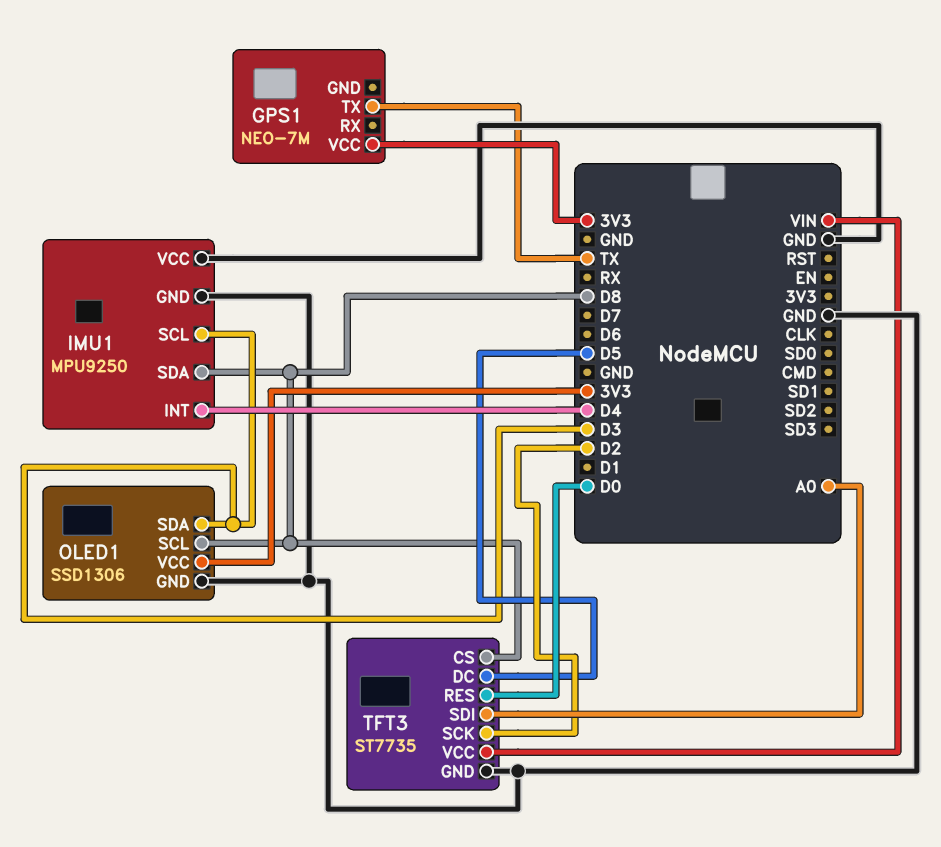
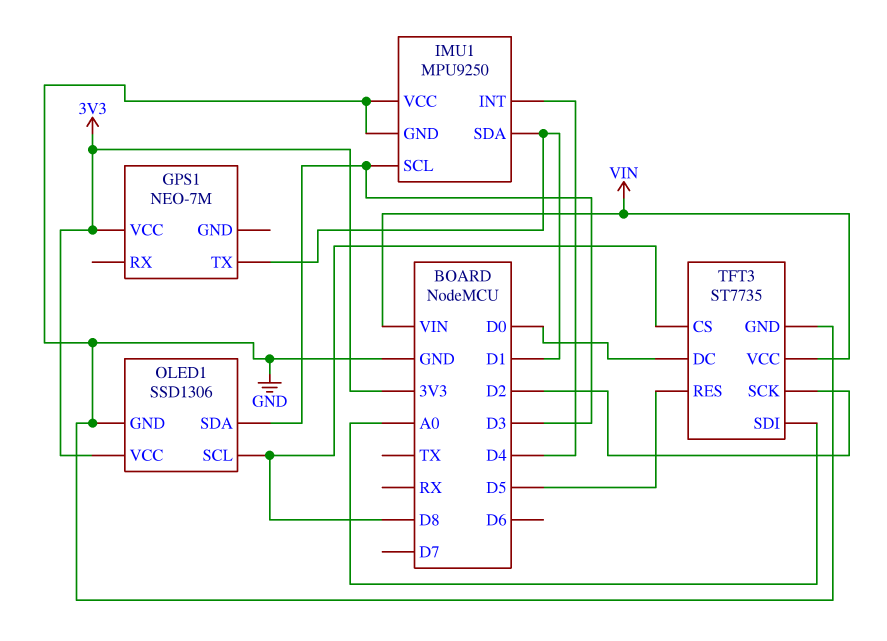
GPS1 pin TX: TX -> D1
IMU1 pin SDA: D8 -> D1
TFT3 pin DC: D5 -> D0
TFT3 pin RES: D0 -> D5

